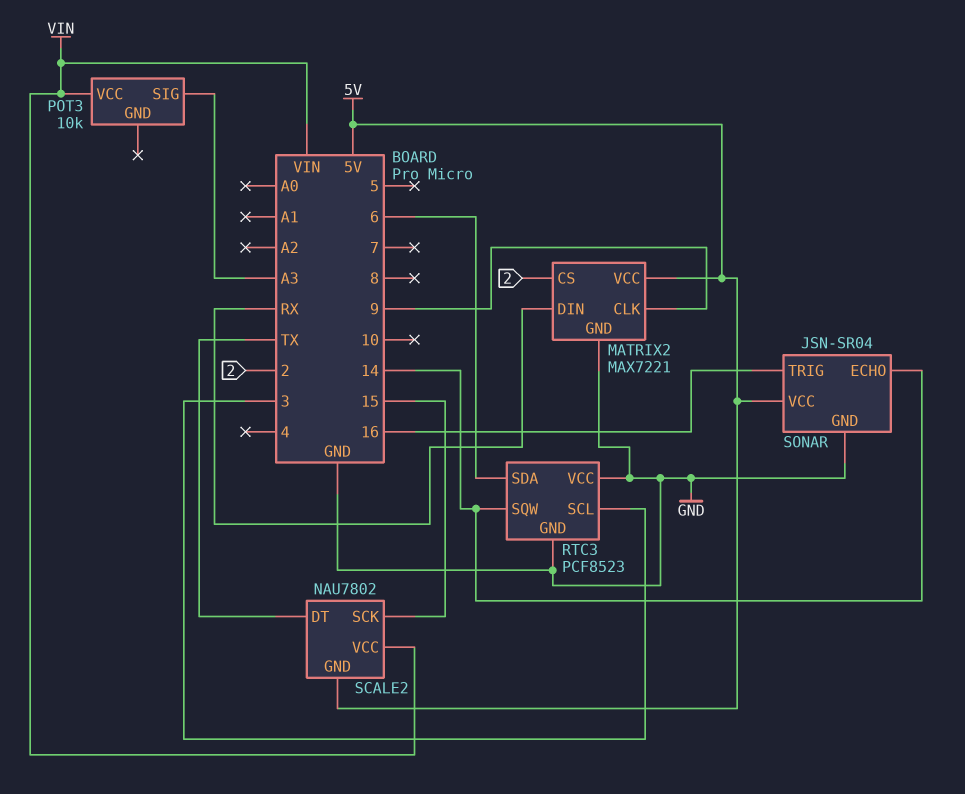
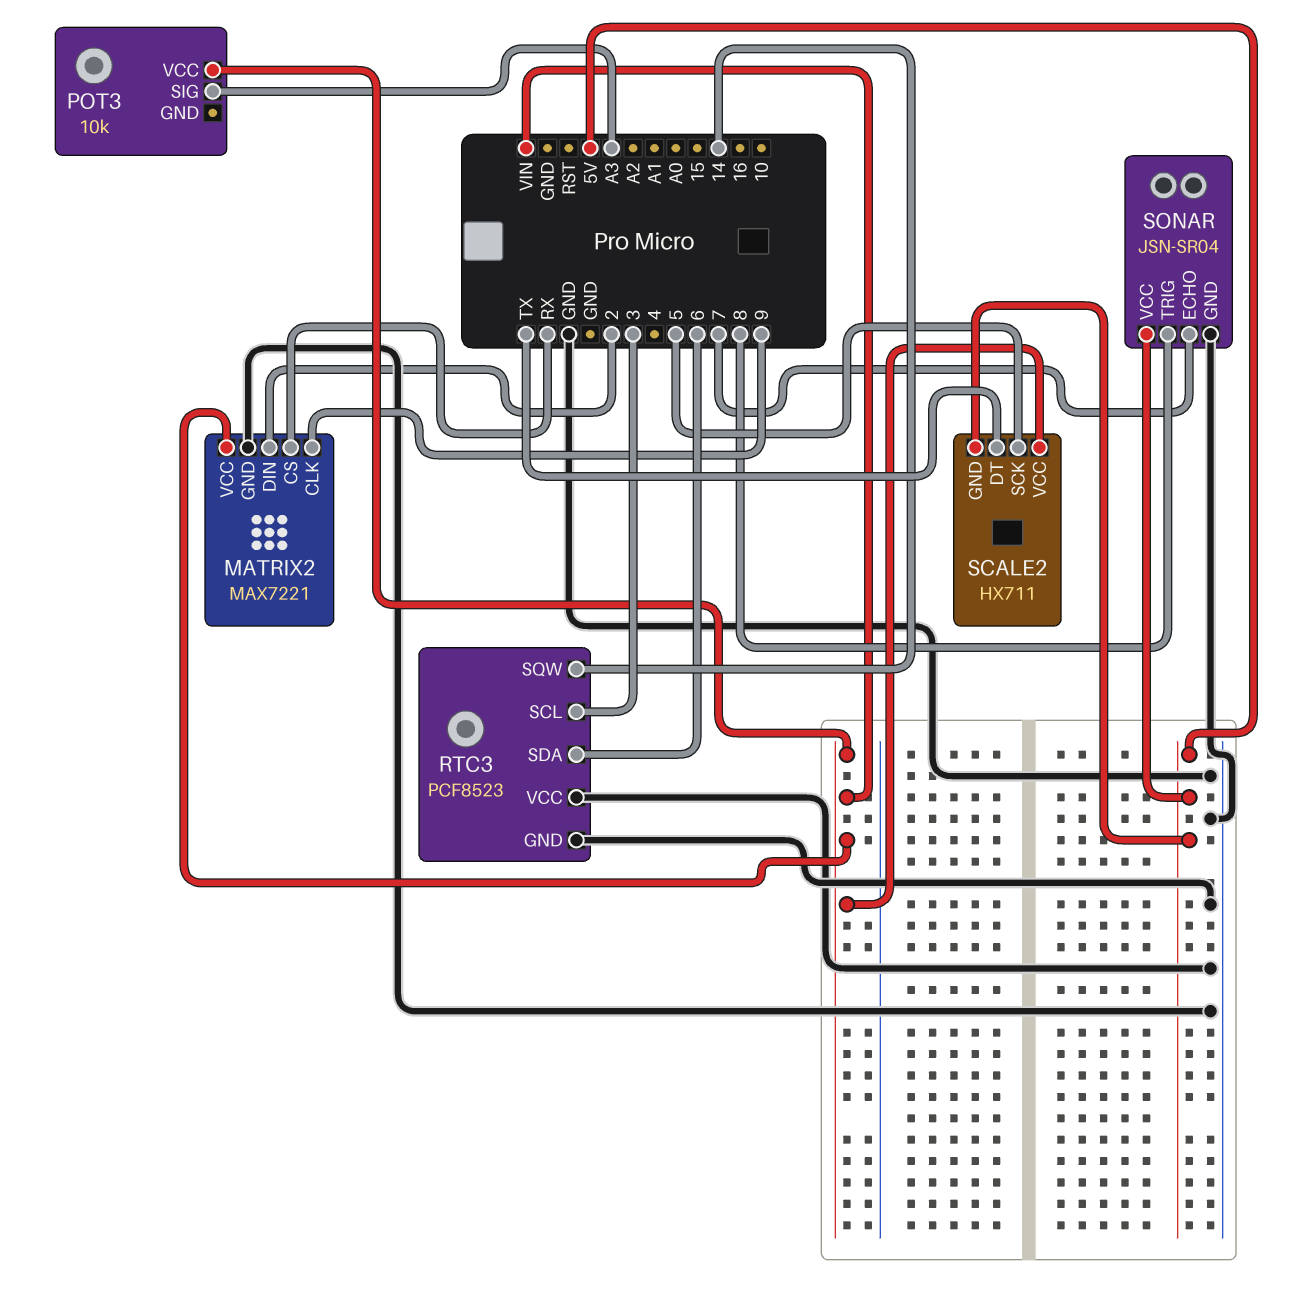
MATRIX2 pin CS: 2 -> RX
MATRIX2 pin DIN: RX -> 2
MATRIX2 pin VCC: 5V -> VIN
SCALE2: NAU7802 -> HX711
SCALE2 pin SCK: 15 -> 5
SONAR pin ECHO: 14 -> 7
SONAR pin TRIG: 16 -> 8

